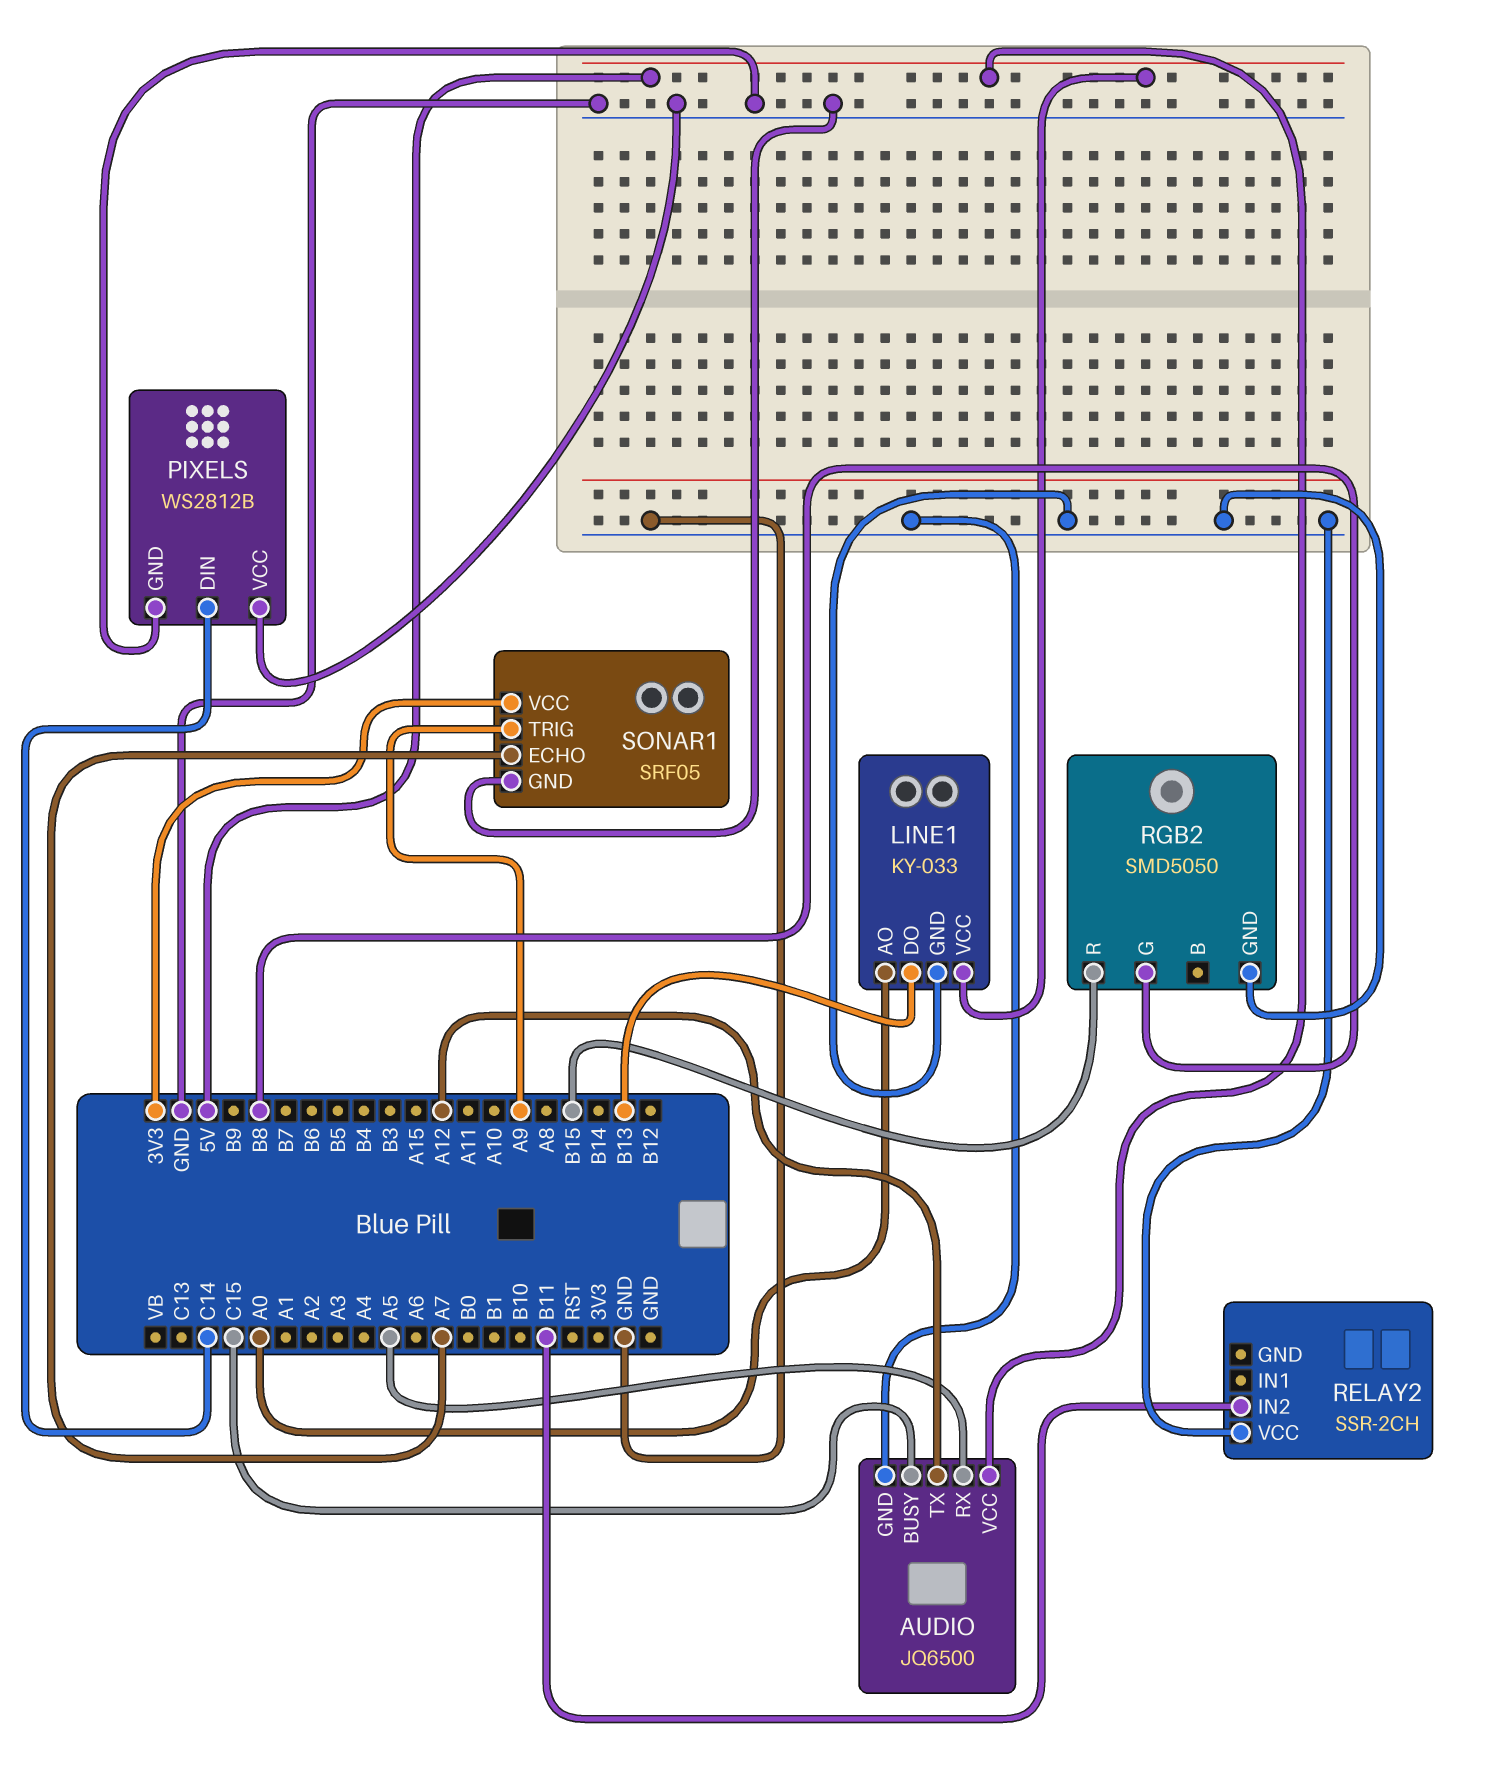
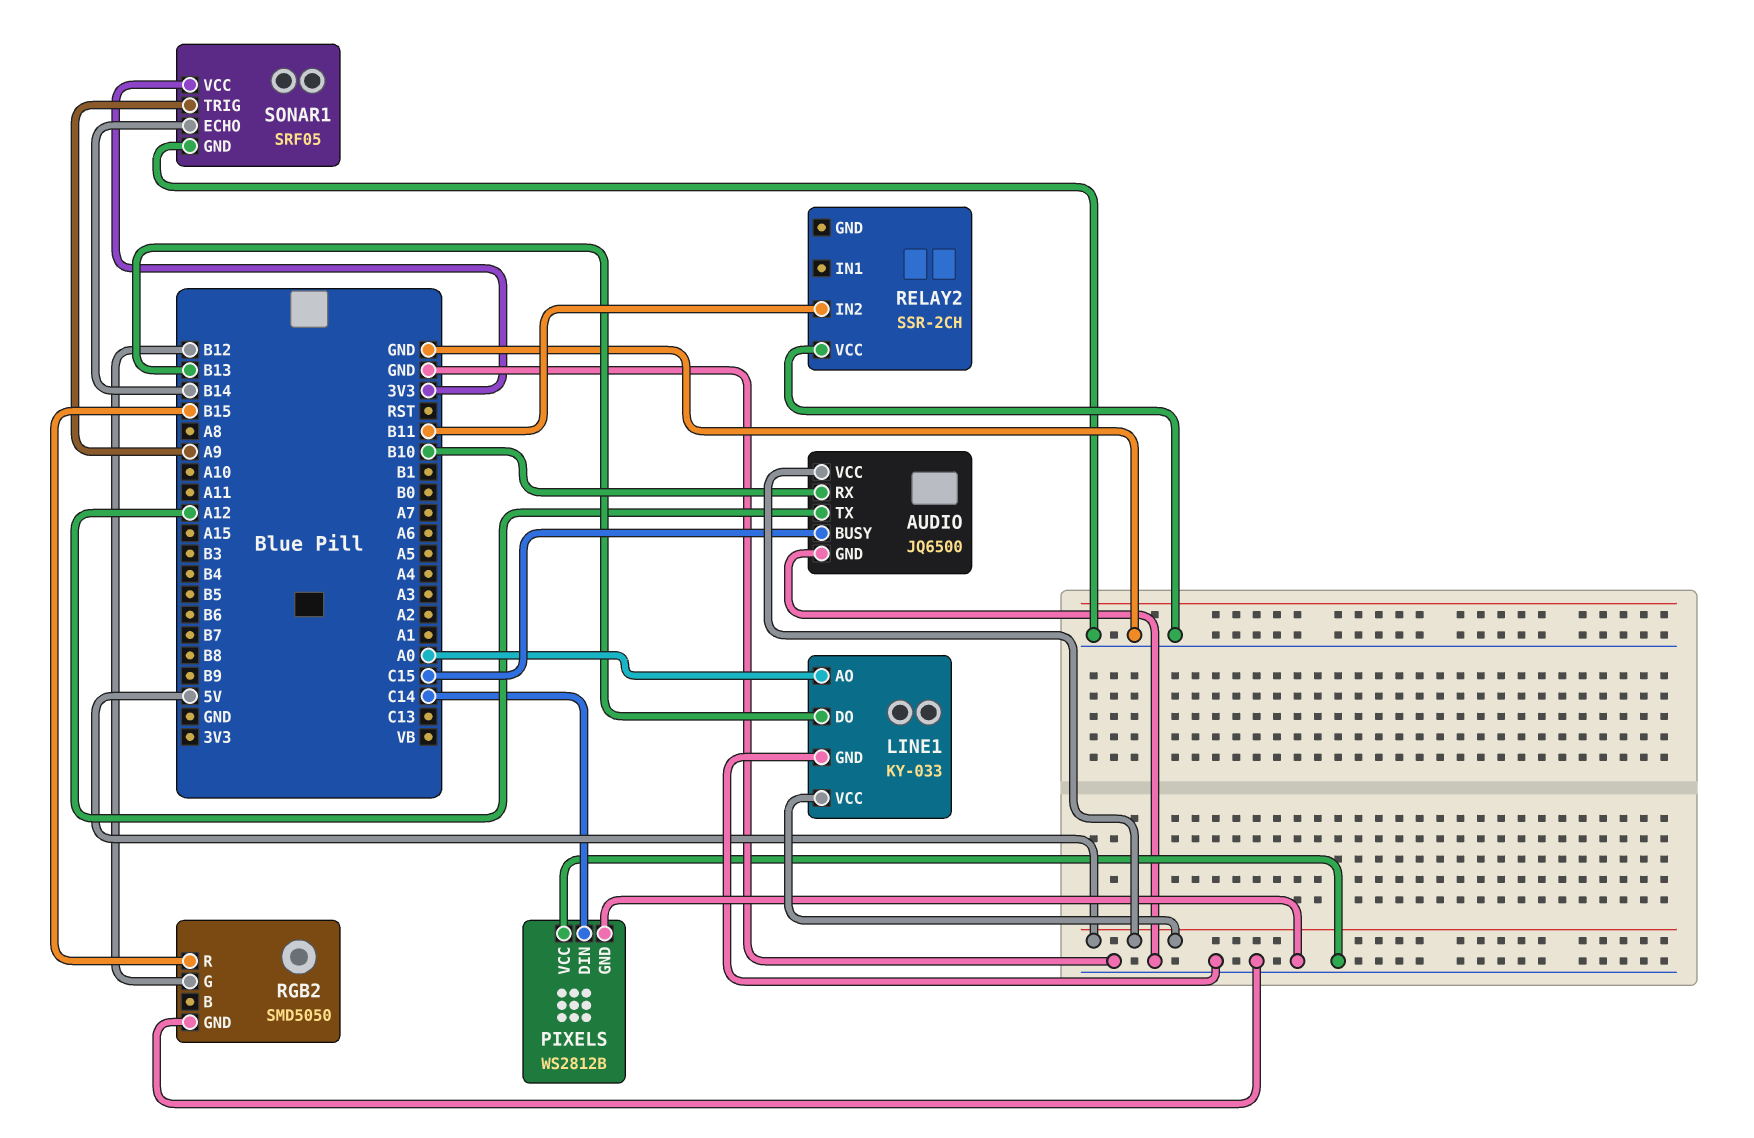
AUDIO pin RX: A5 -> B10
RGB2 pin G: B8 -> B12
SONAR1 pin ECHO: A7 -> B14

